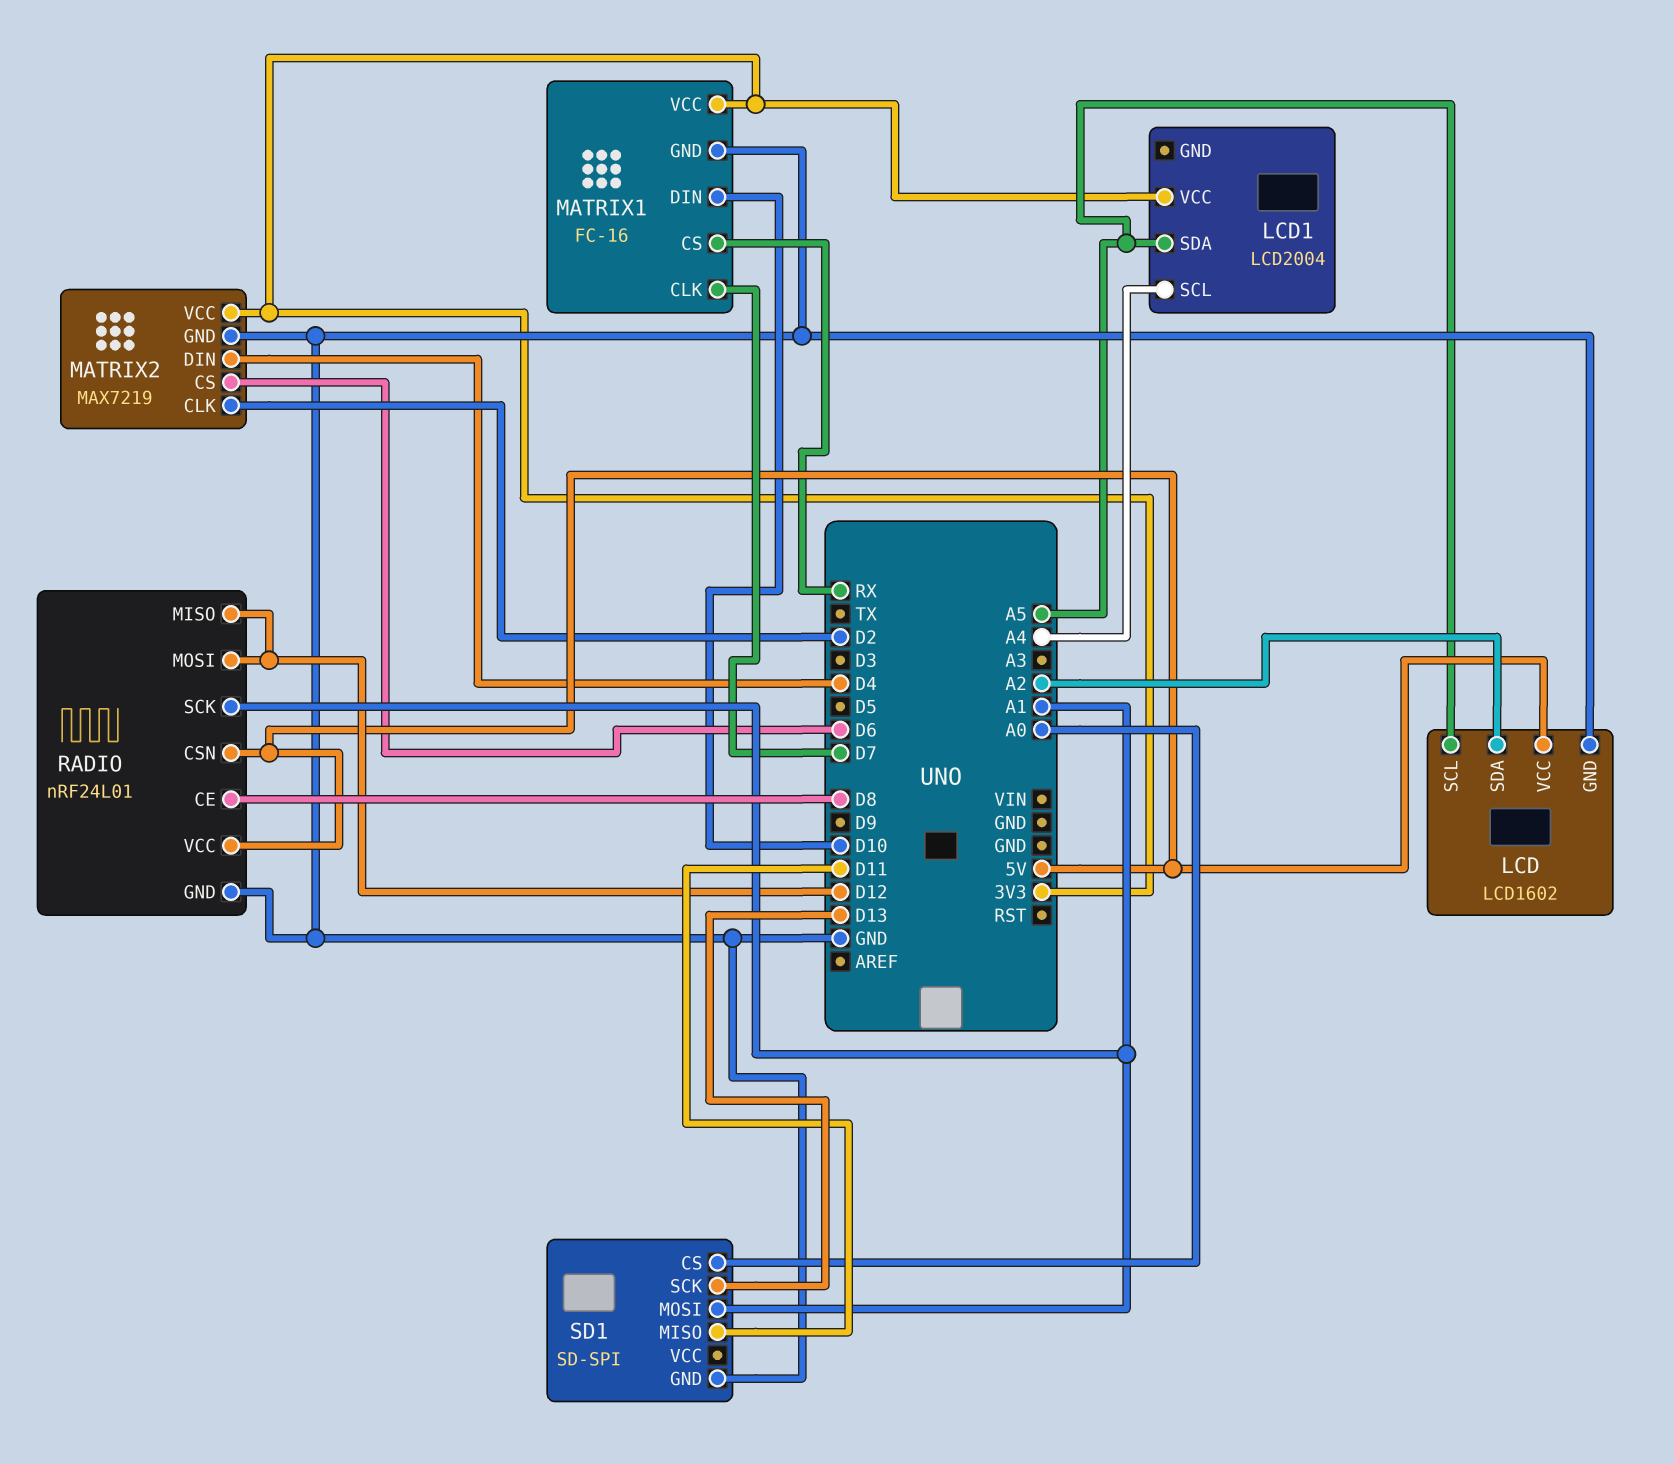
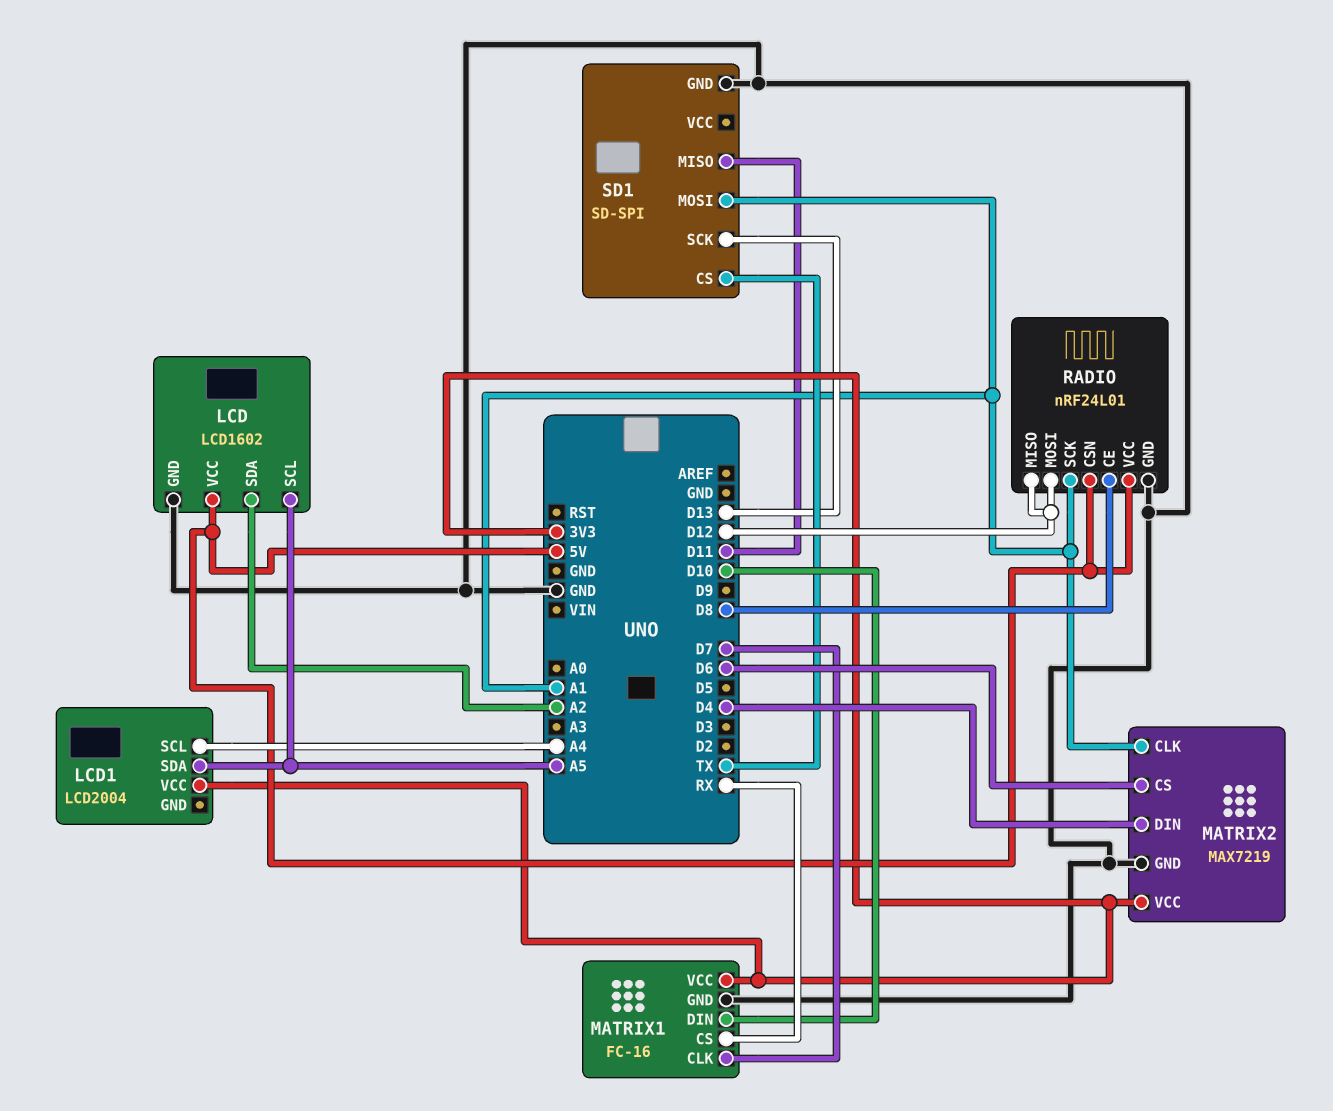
MATRIX2 pin CLK: D2 -> A1
SD1 pin CS: A0 -> TX

